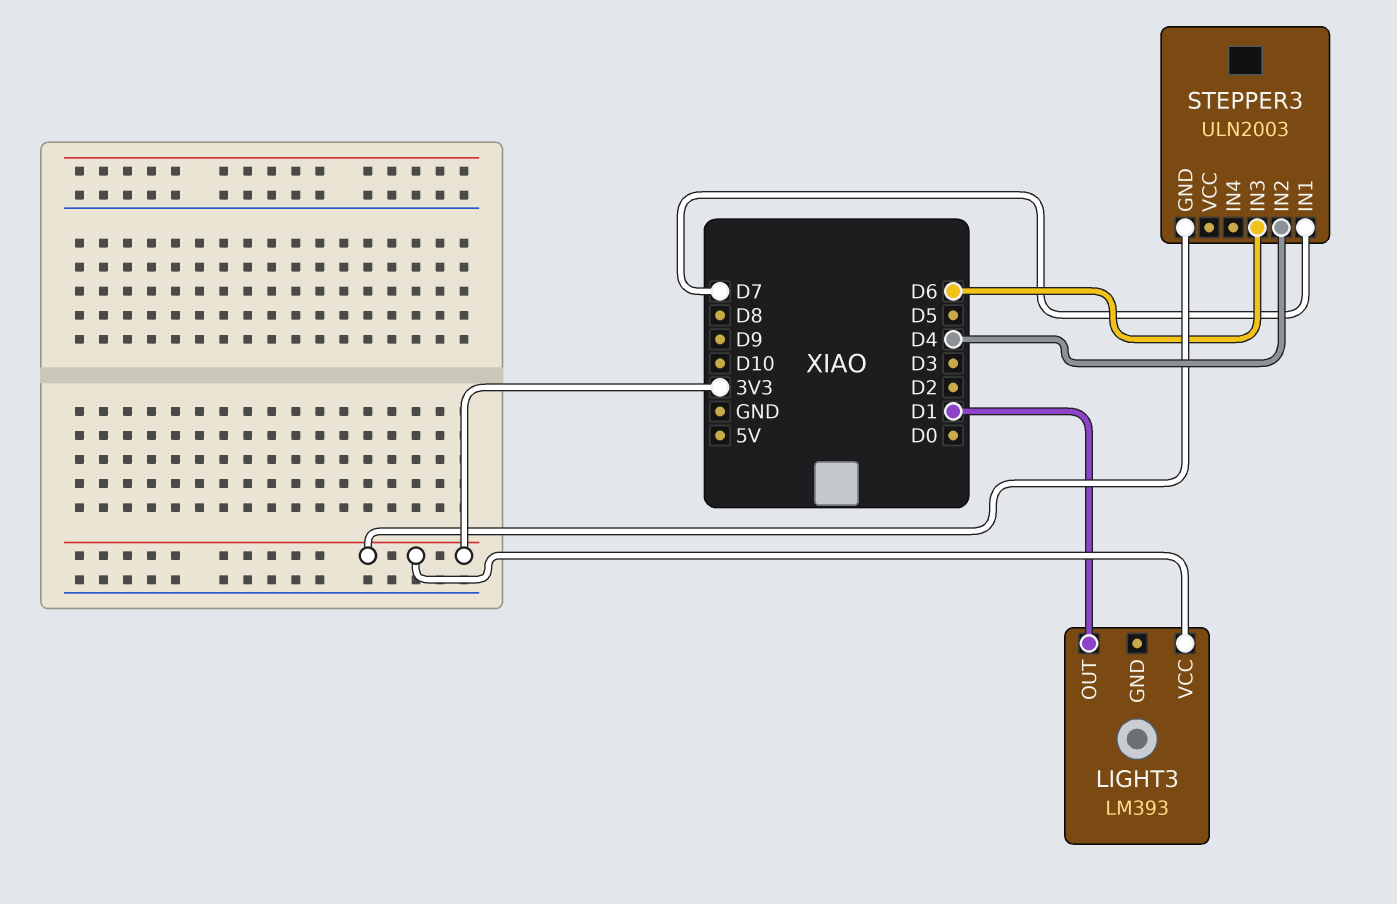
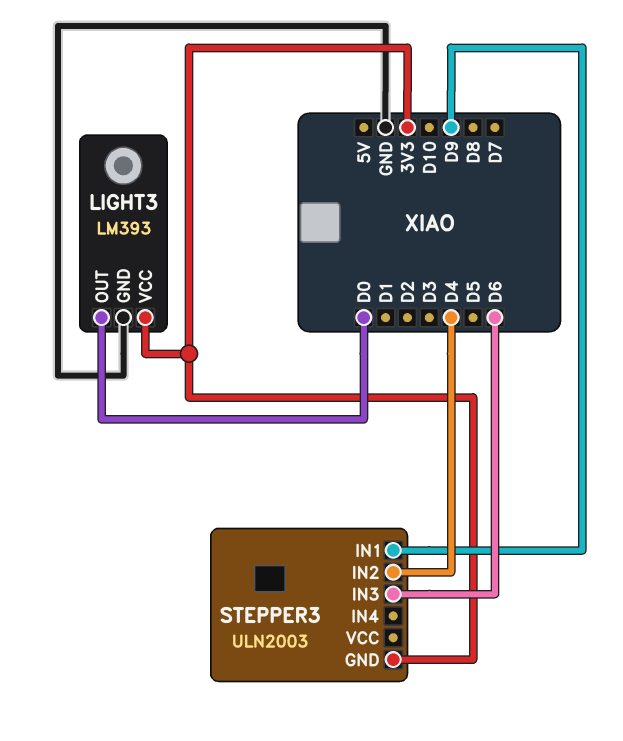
LIGHT3 pin GND: none -> GND
LIGHT3 pin OUT: D1 -> D0
STEPPER3 pin IN1: D7 -> D9

